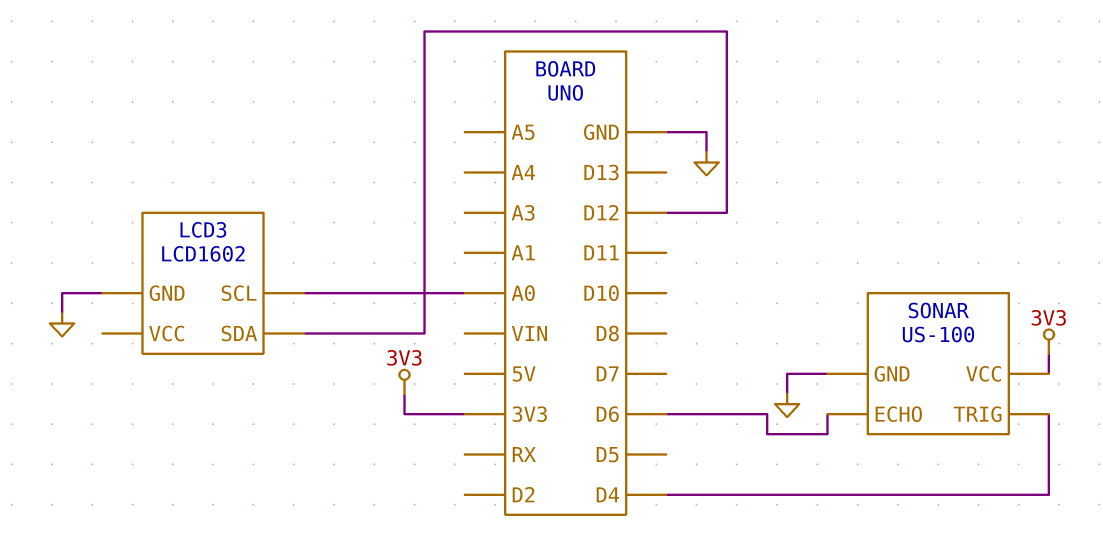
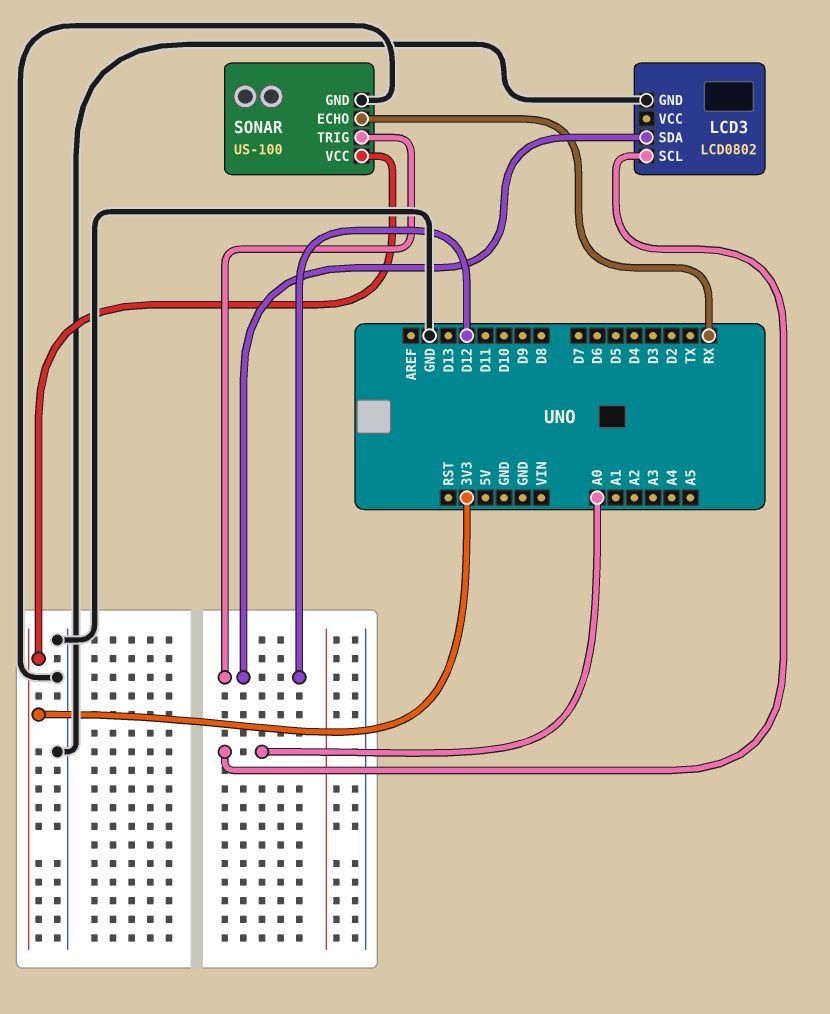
LCD3: LCD1602 -> LCD0802
SONAR pin ECHO: D6 -> RX
SONAR pin TRIG: D4 -> D12

